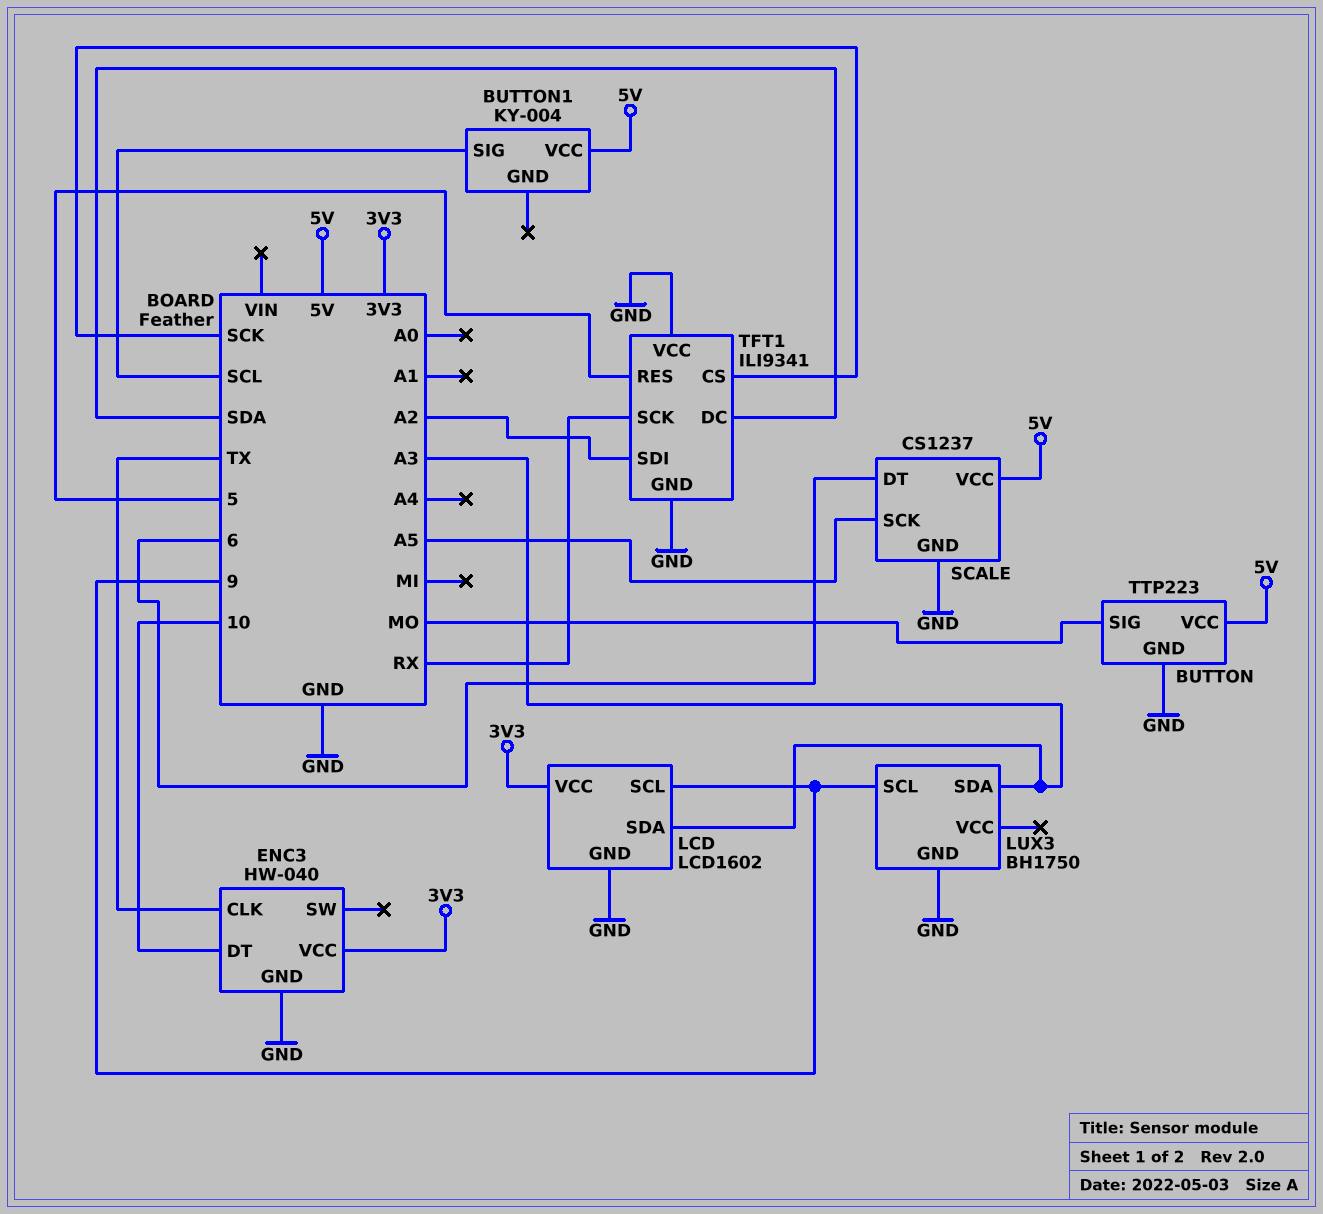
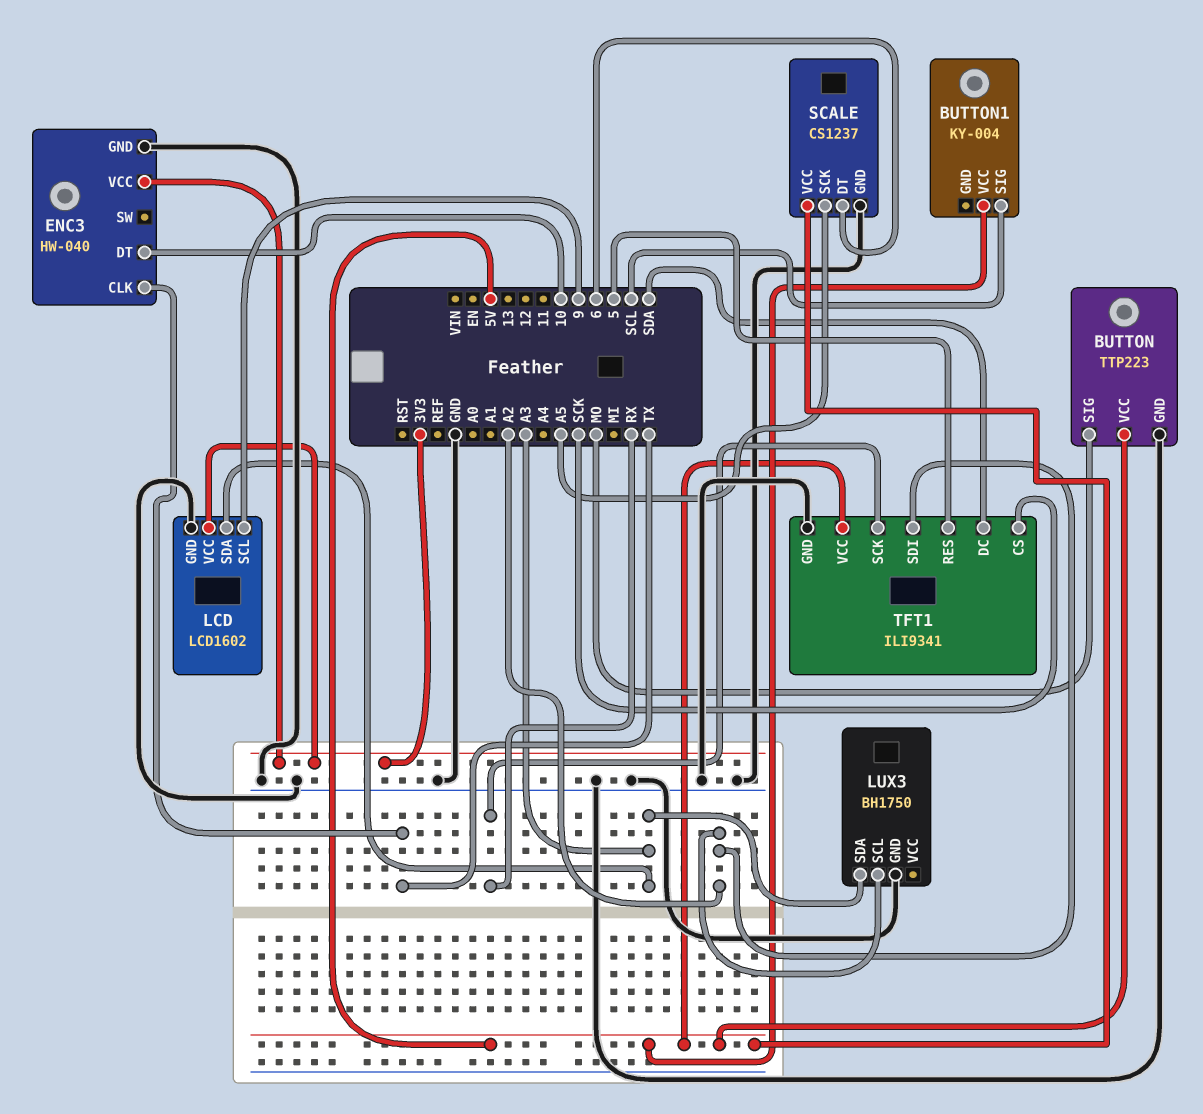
LUX3 pin SCL: 9 -> A2
TFT1 pin VCC: GND -> 5V

